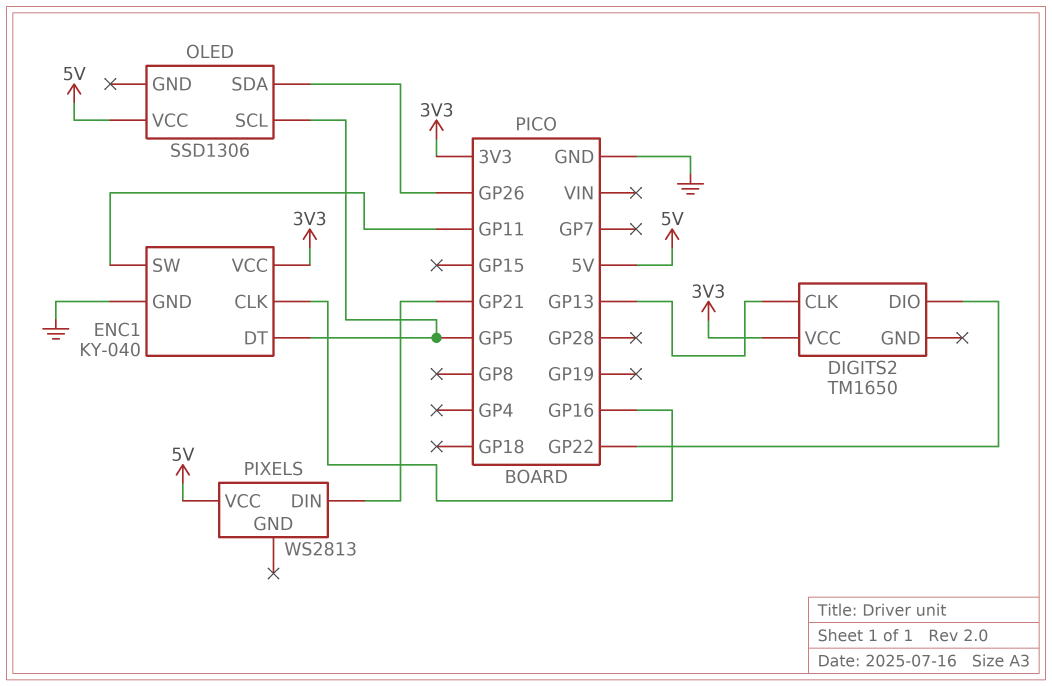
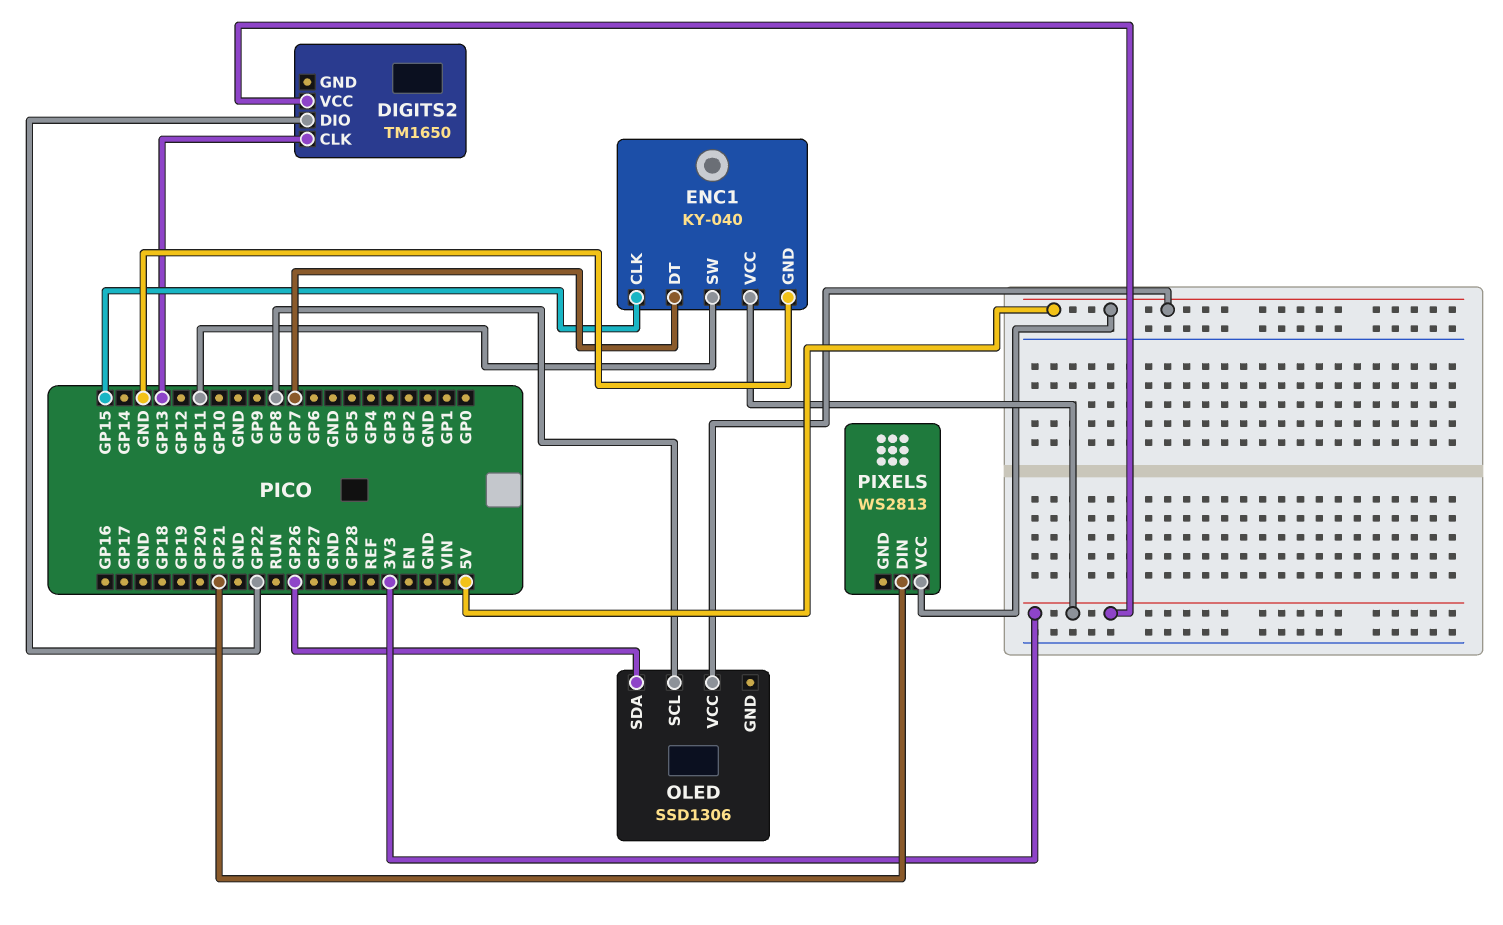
ENC1 pin CLK: GP16 -> GP15
ENC1 pin DT: GP5 -> GP7
OLED pin SCL: GP5 -> GP8

